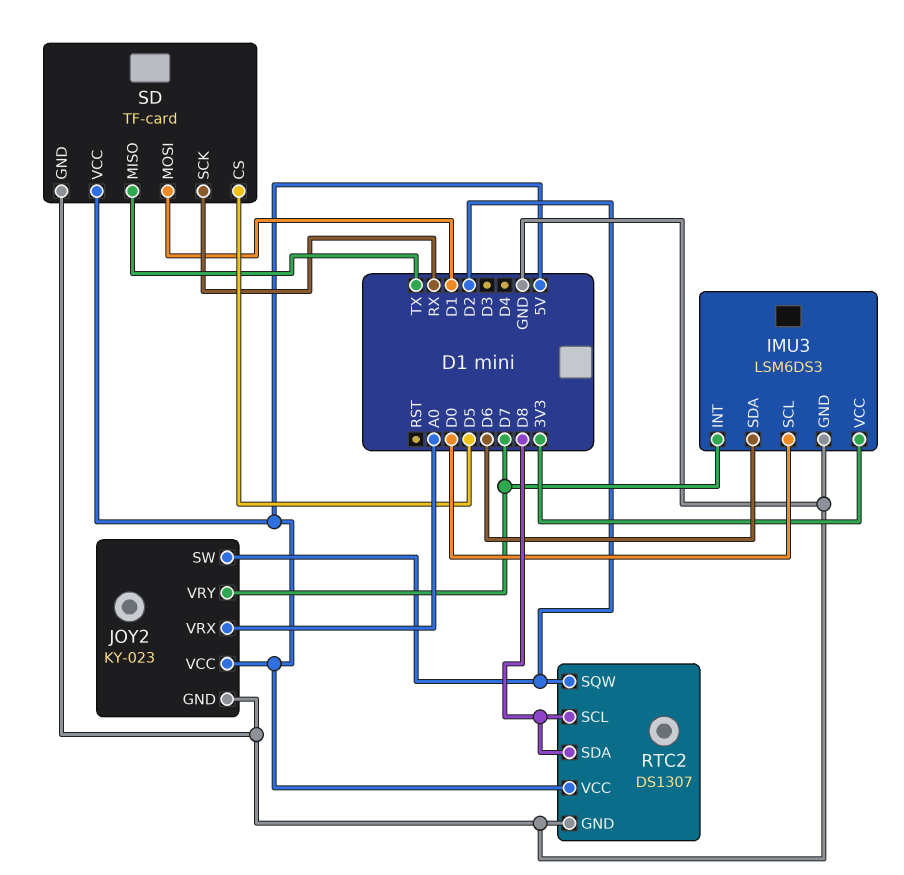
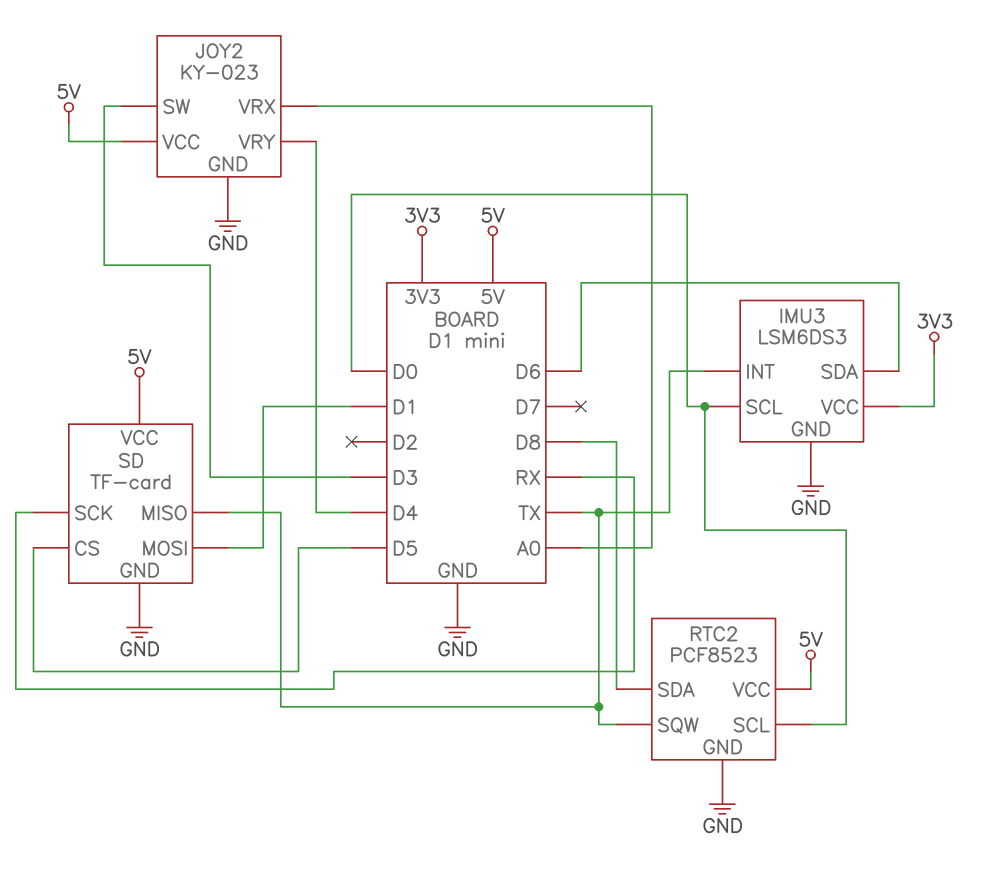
IMU3 pin INT: D7 -> TX
JOY2 pin SW: D2 -> D3
JOY2 pin VRY: D7 -> D4
RTC2: DS1307 -> PCF8523
RTC2 pin SCL: D8 -> D0
RTC2 pin SQW: D2 -> TX

